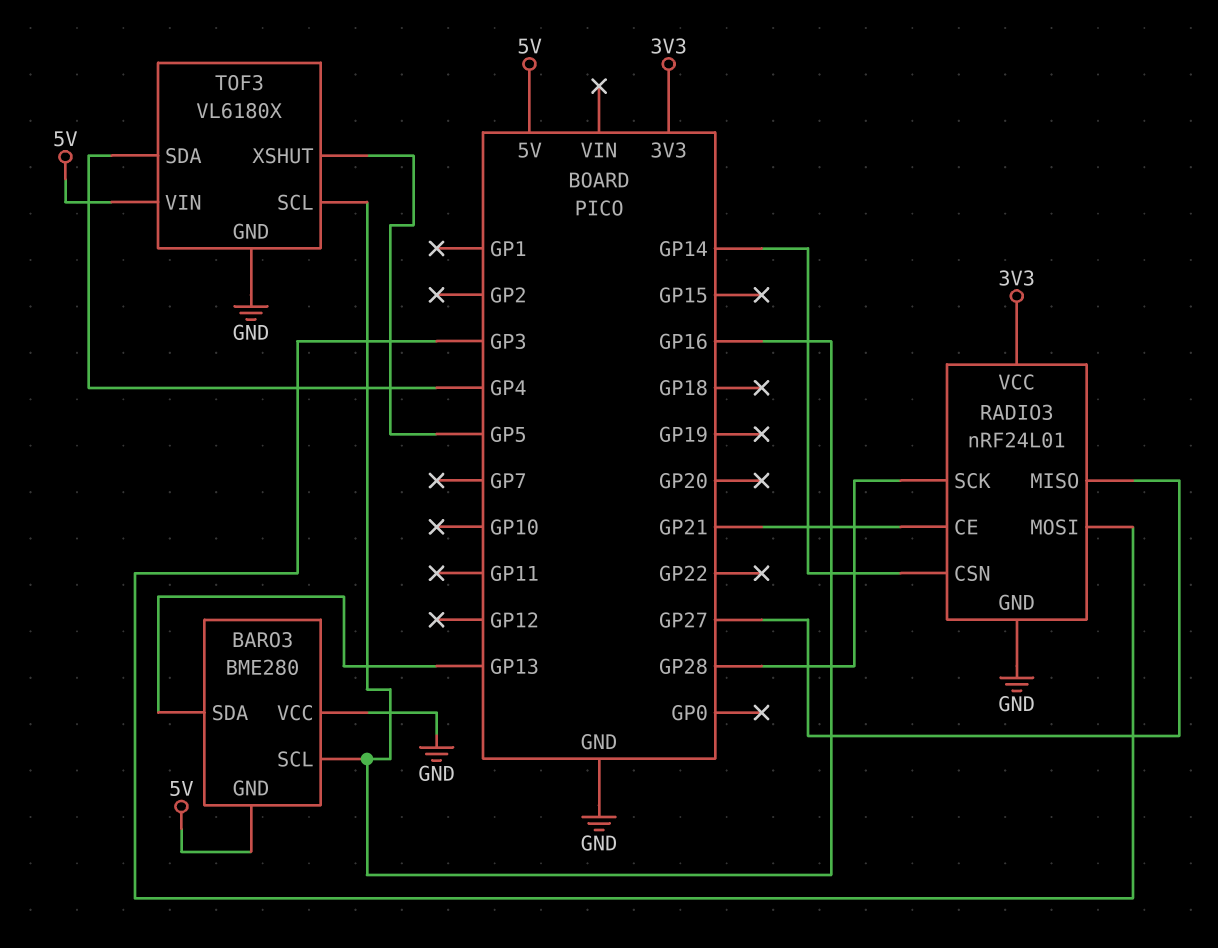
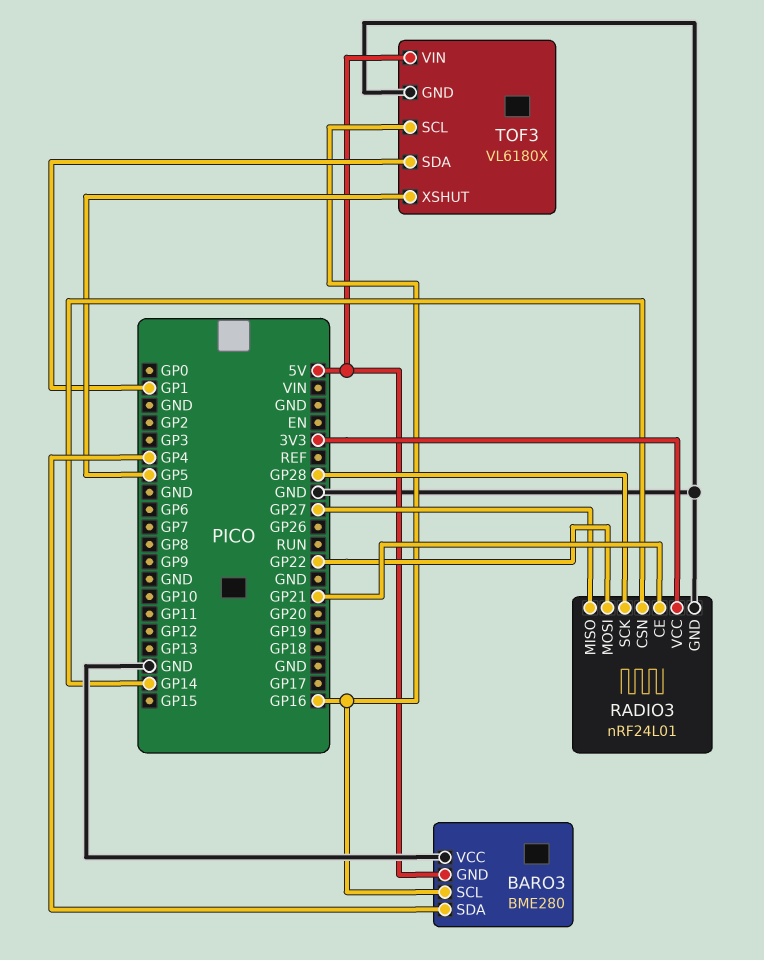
BARO3 pin SDA: GP13 -> GP4
RADIO3 pin MOSI: GP3 -> GP22
TOF3 pin SDA: GP4 -> GP1

